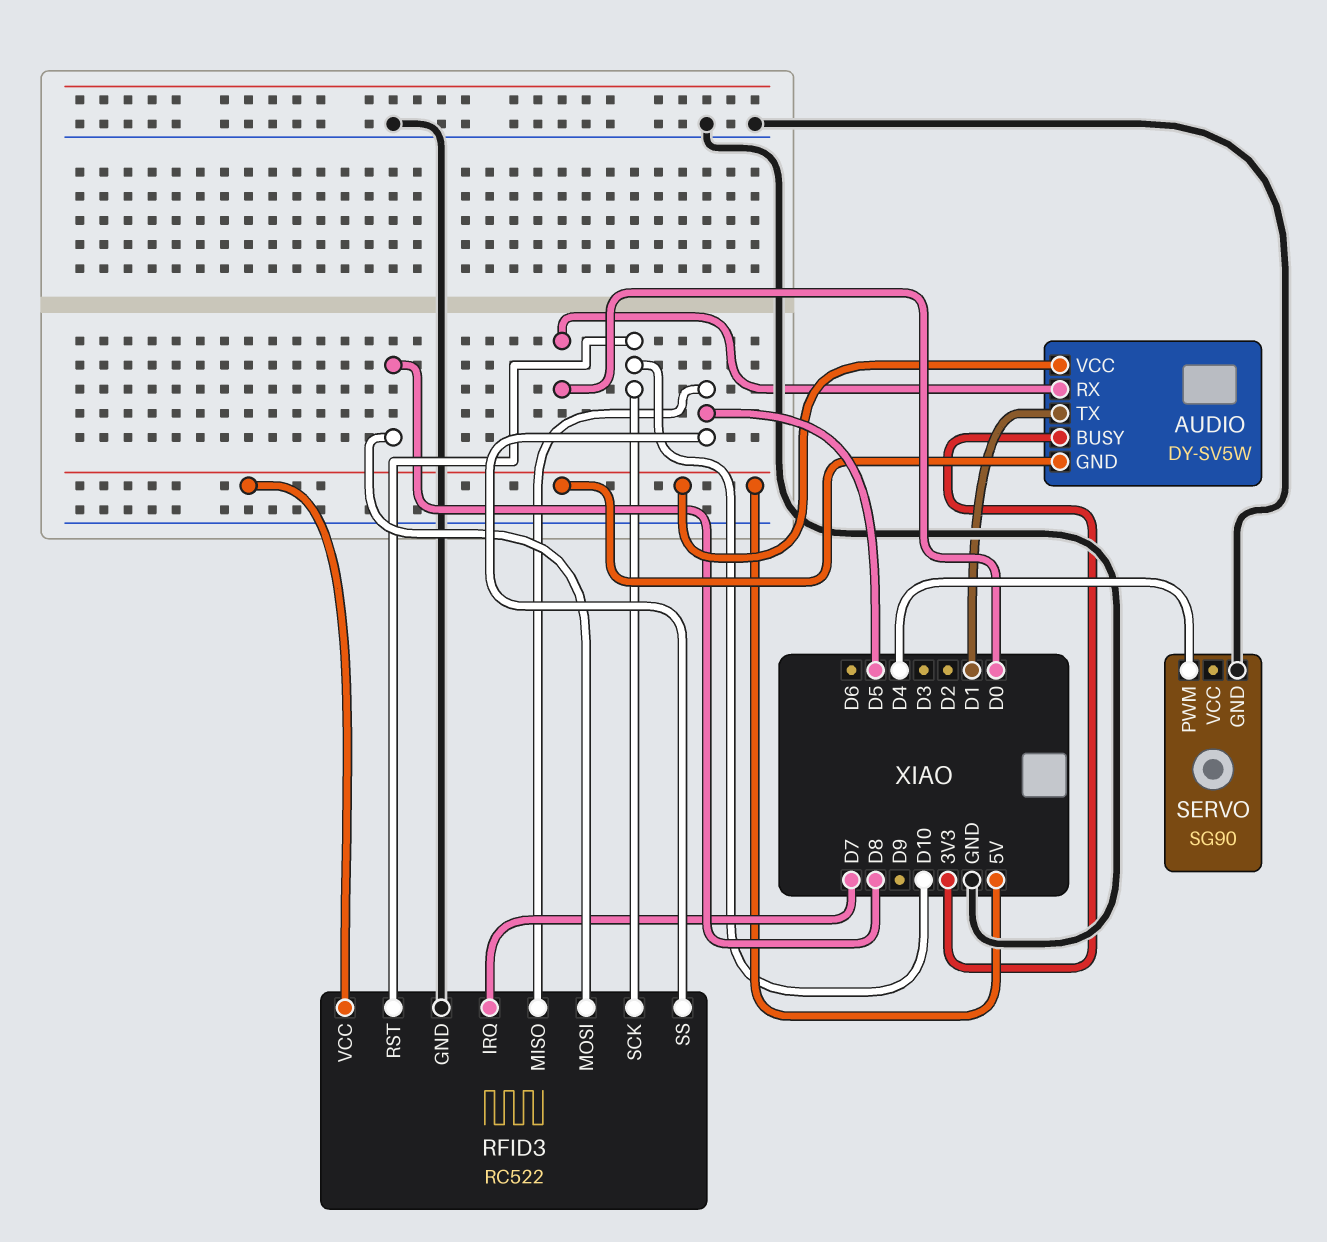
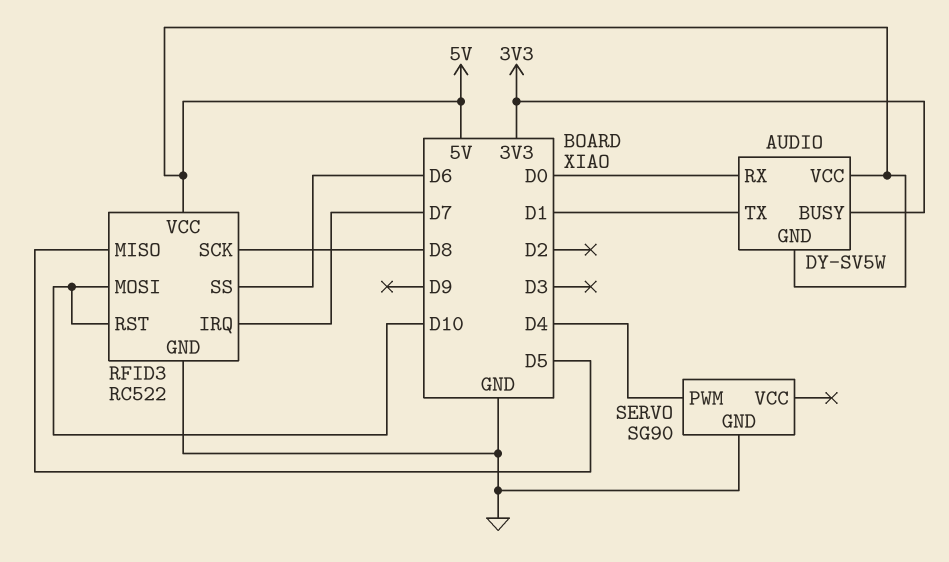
RFID3 pin MOSI: D8 -> D10
RFID3 pin SCK: D10 -> D8
RFID3 pin SS: D5 -> D6

